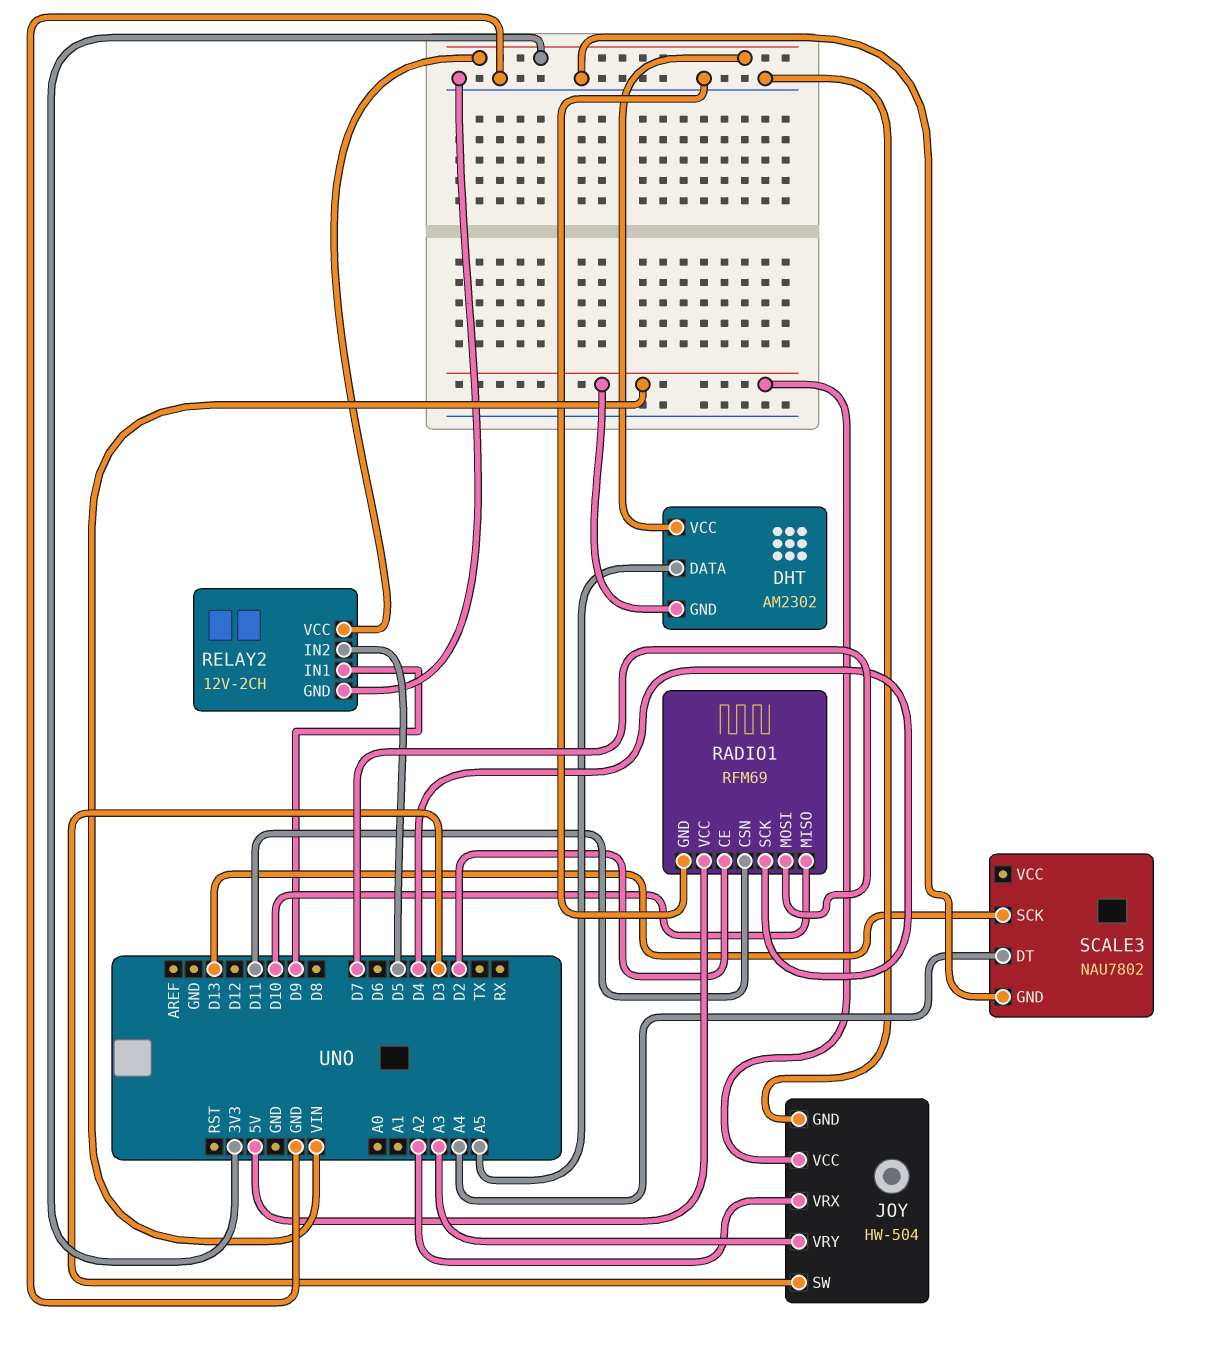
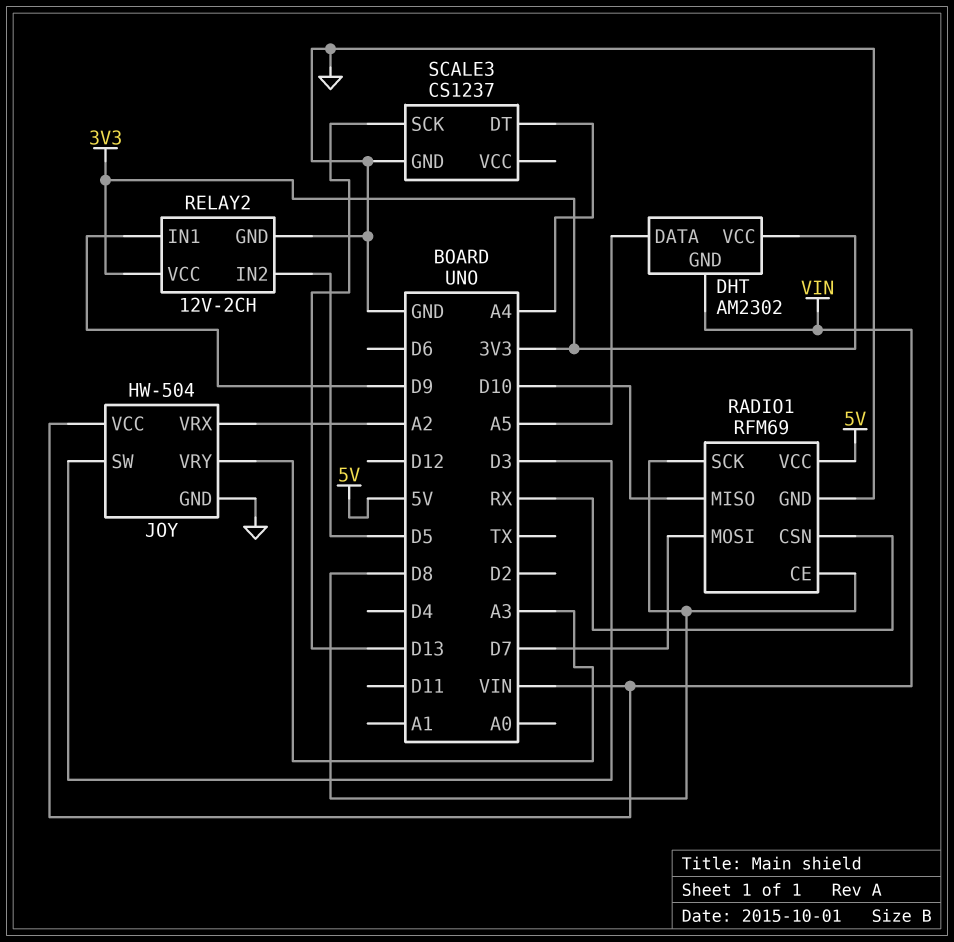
RADIO1 pin CE: D2 -> D8
RADIO1 pin CSN: D11 -> RX
RADIO1 pin SCK: D4 -> D8
SCALE3: NAU7802 -> CS1237

